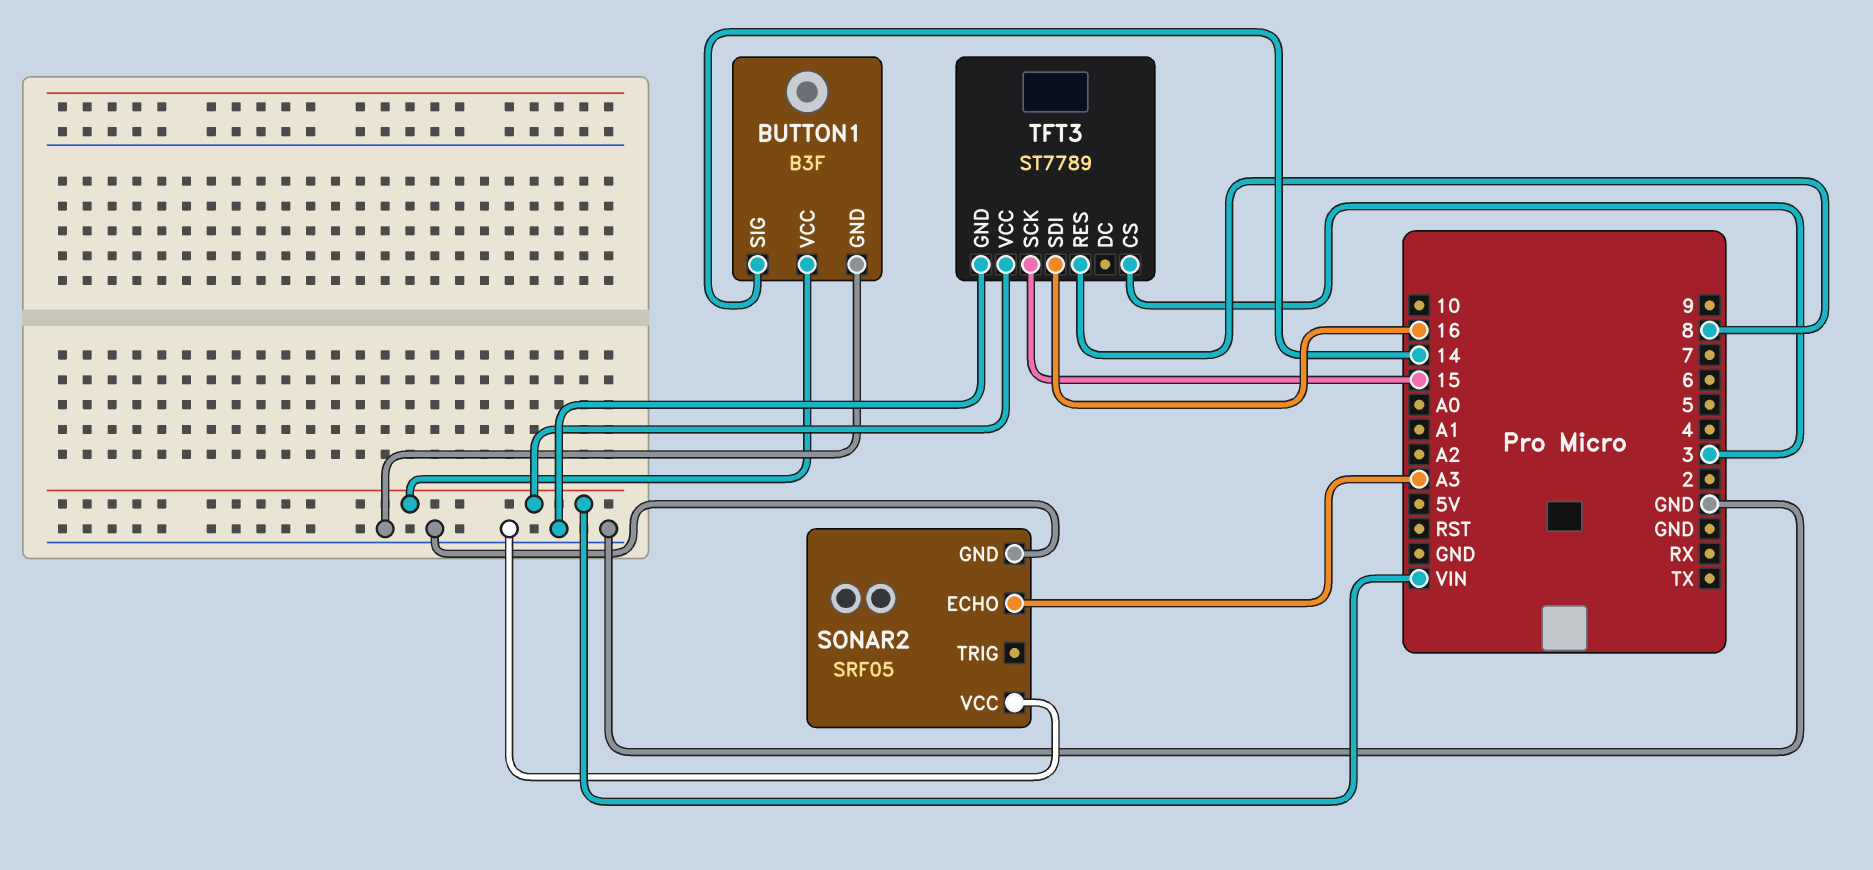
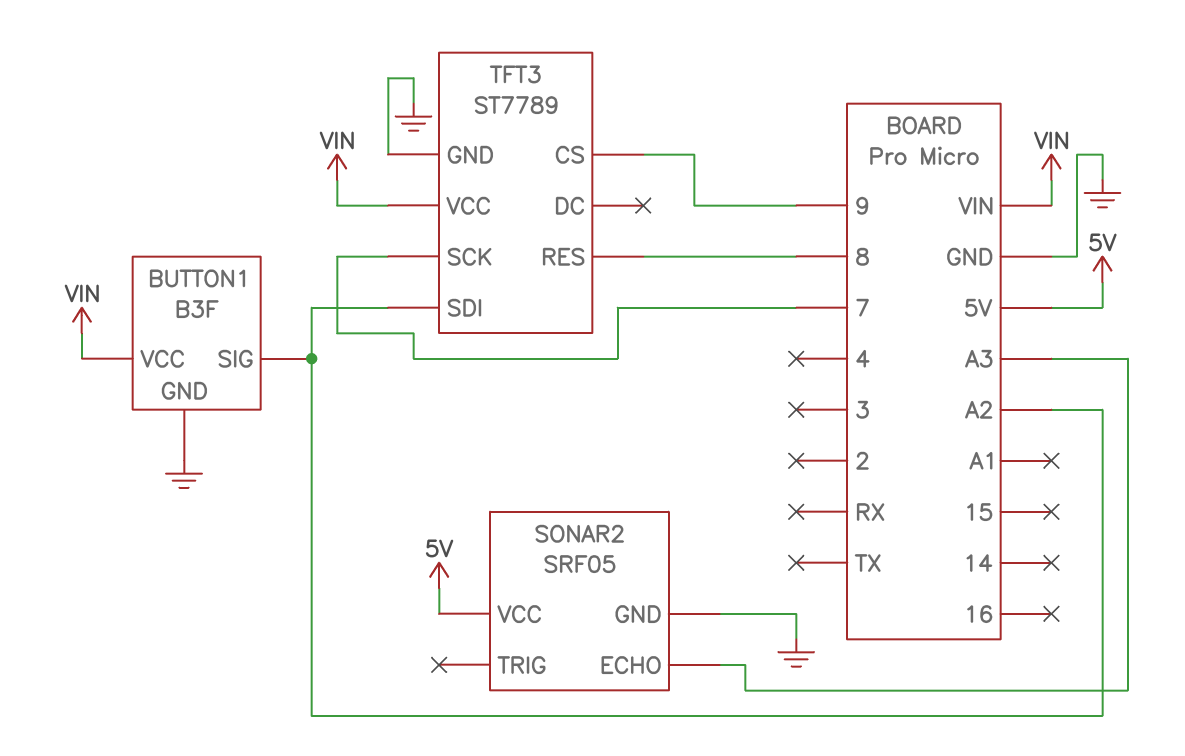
BUTTON1 pin SIG: 14 -> A2
SONAR2 pin VCC: GND -> 5V
TFT3 pin CS: 3 -> 9
TFT3 pin SCK: 15 -> 7
TFT3 pin SDI: 16 -> A2

